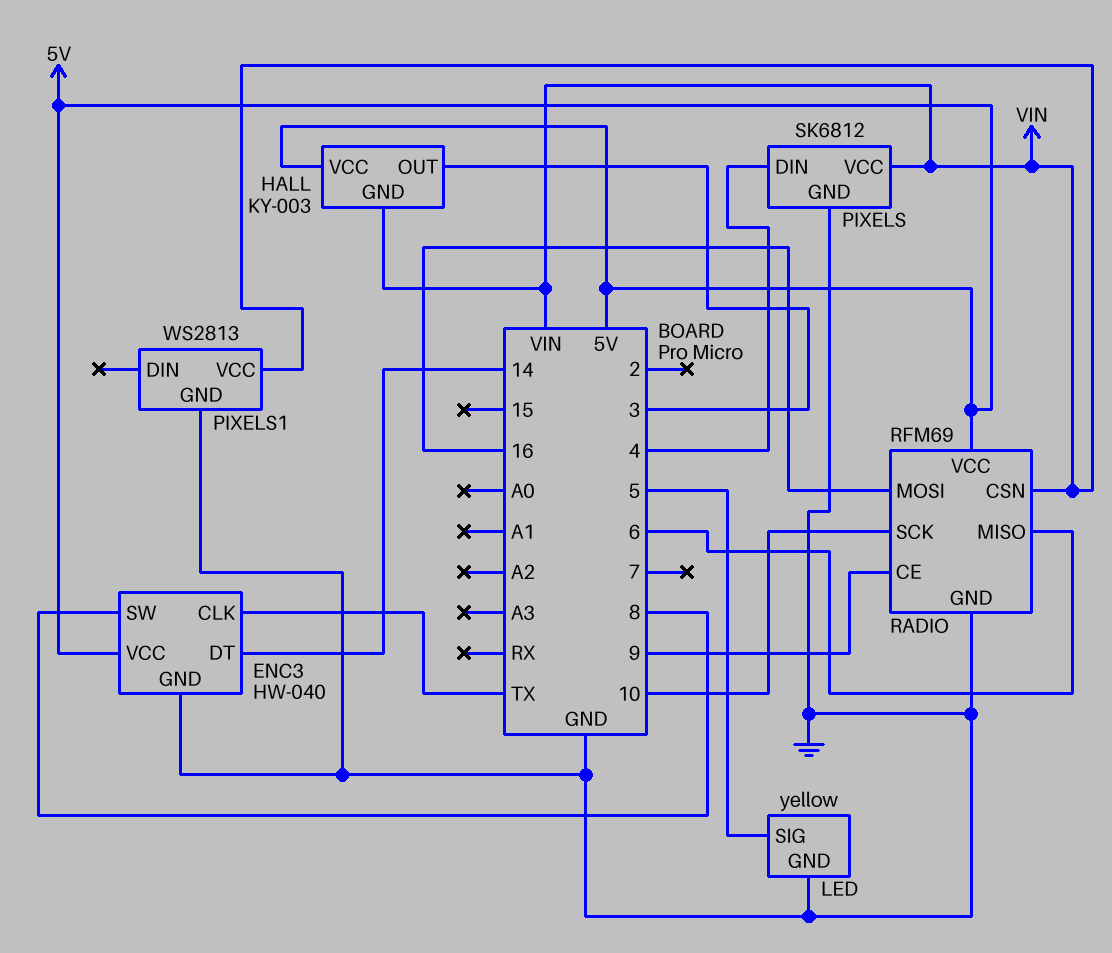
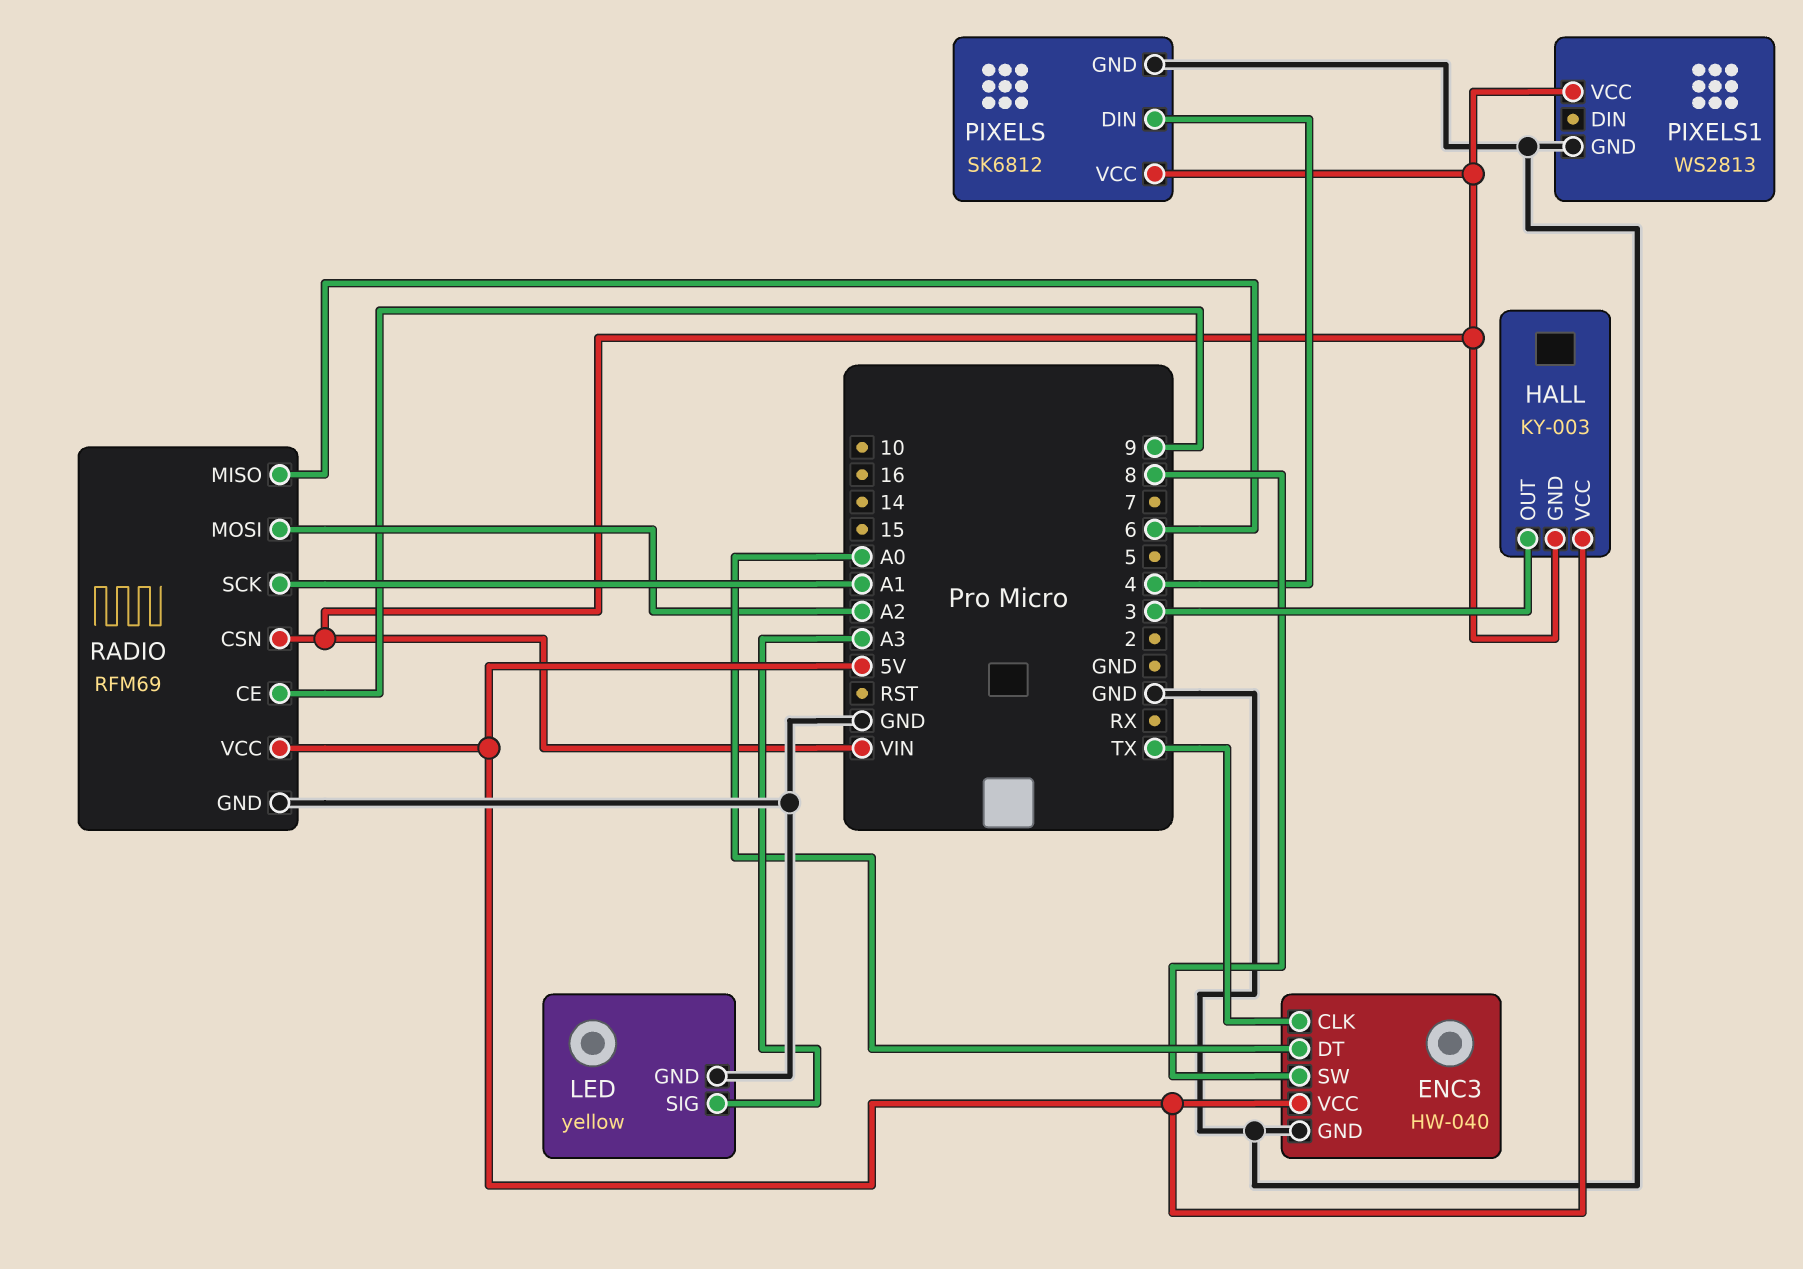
ENC3 pin DT: 14 -> A0
LED pin SIG: 5 -> A3
RADIO pin MOSI: 16 -> A2
RADIO pin SCK: 10 -> A1

